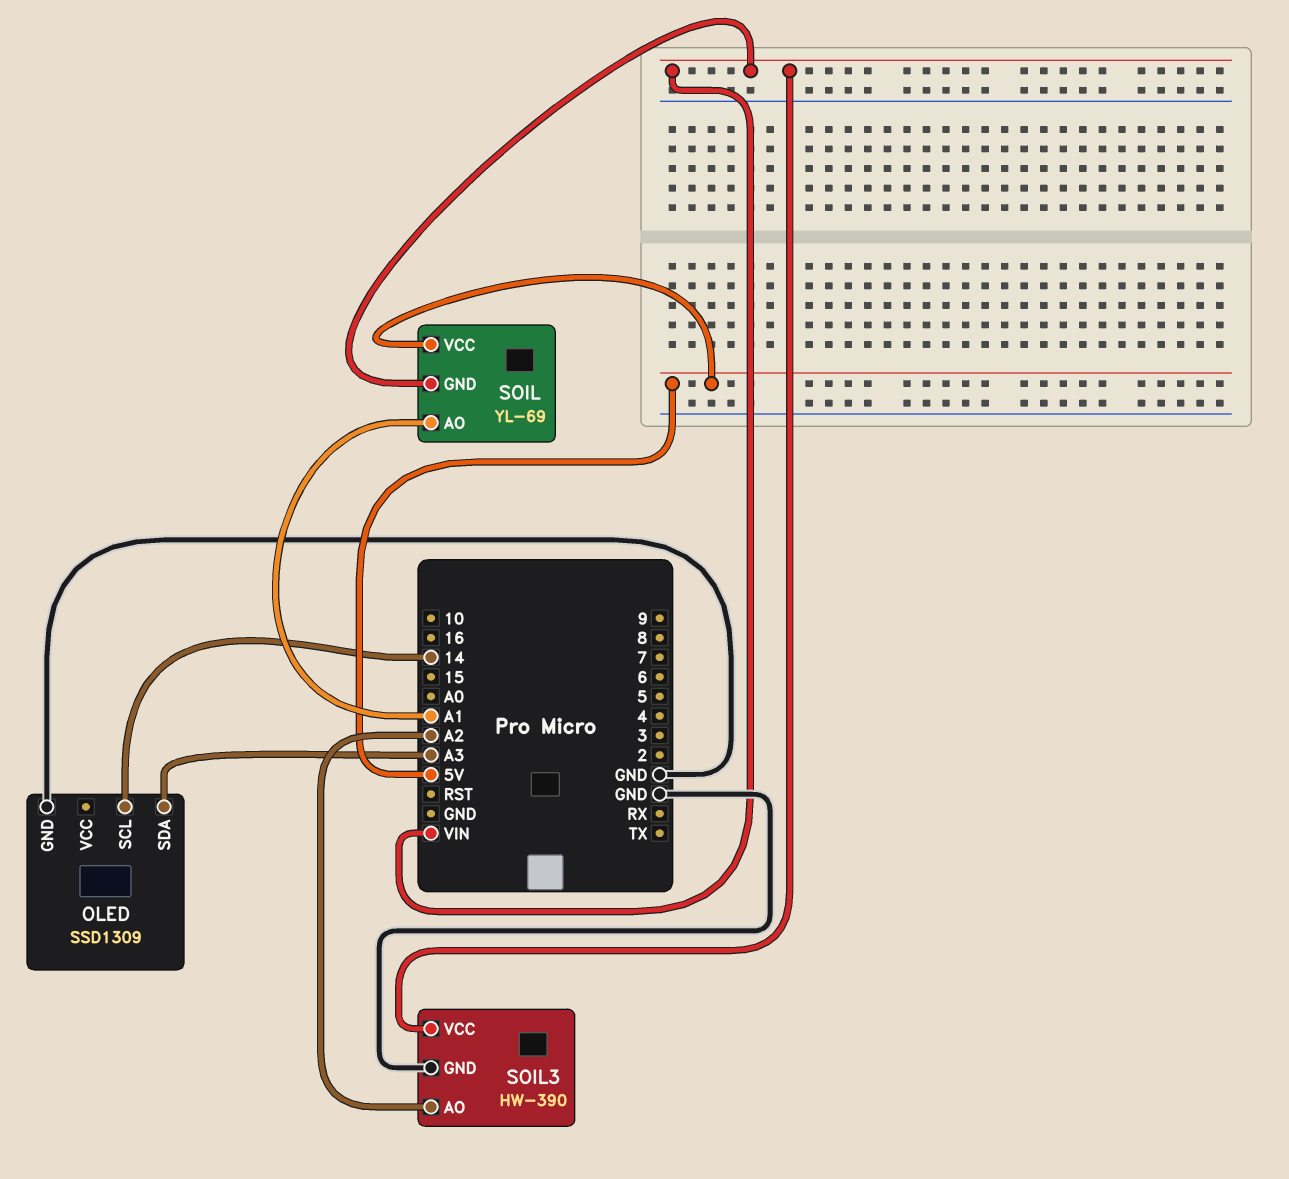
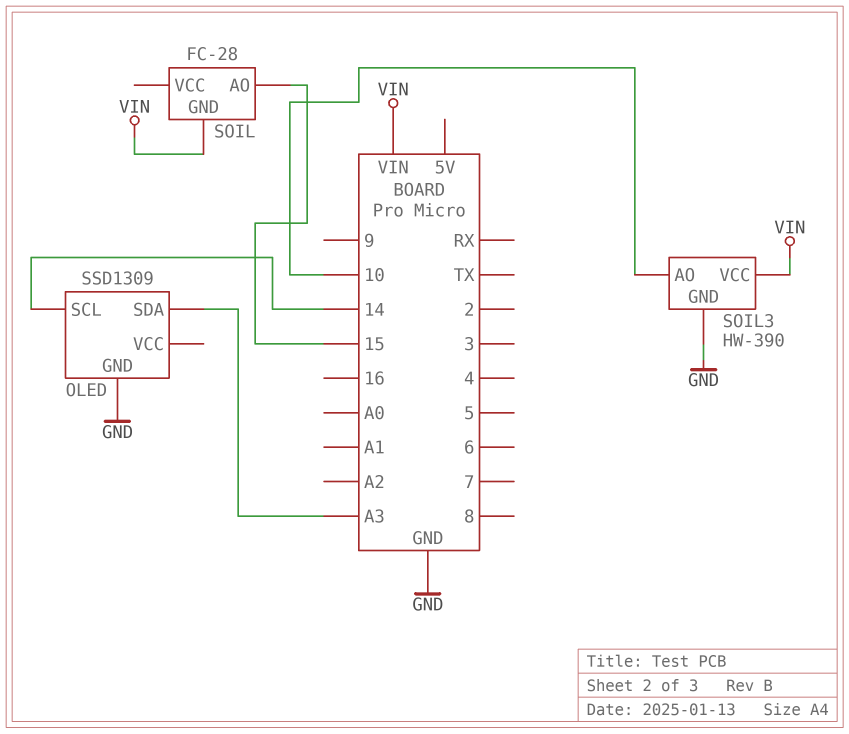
SOIL: YL-69 -> FC-28
SOIL pin AO: A1 -> 15
SOIL pin VCC: 5V -> none
SOIL3 pin AO: A2 -> 10

